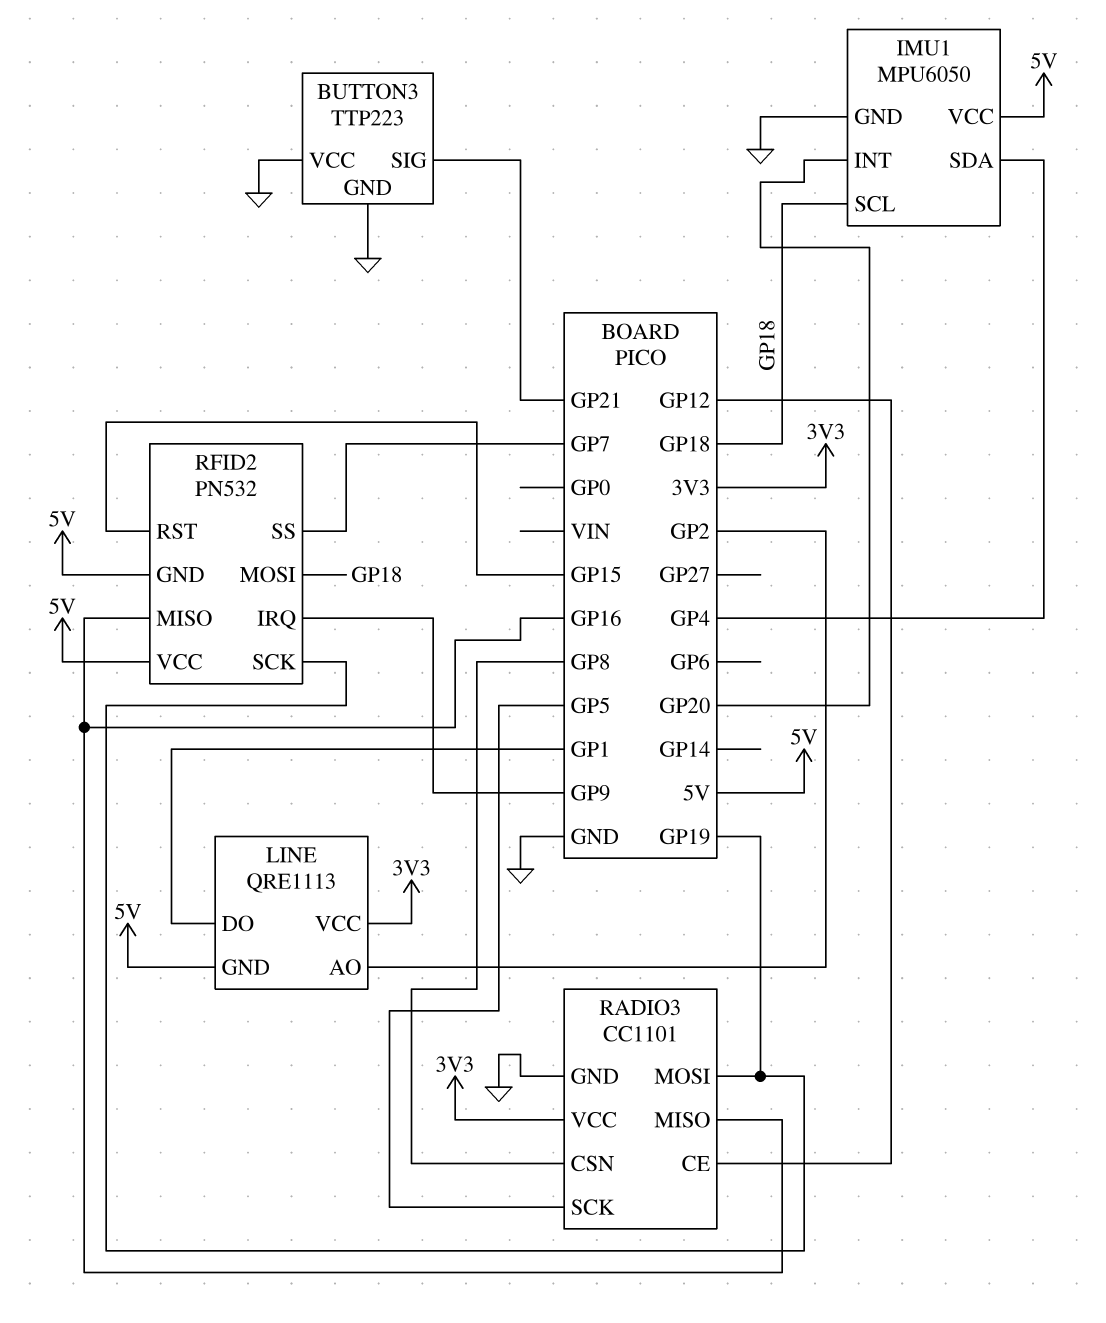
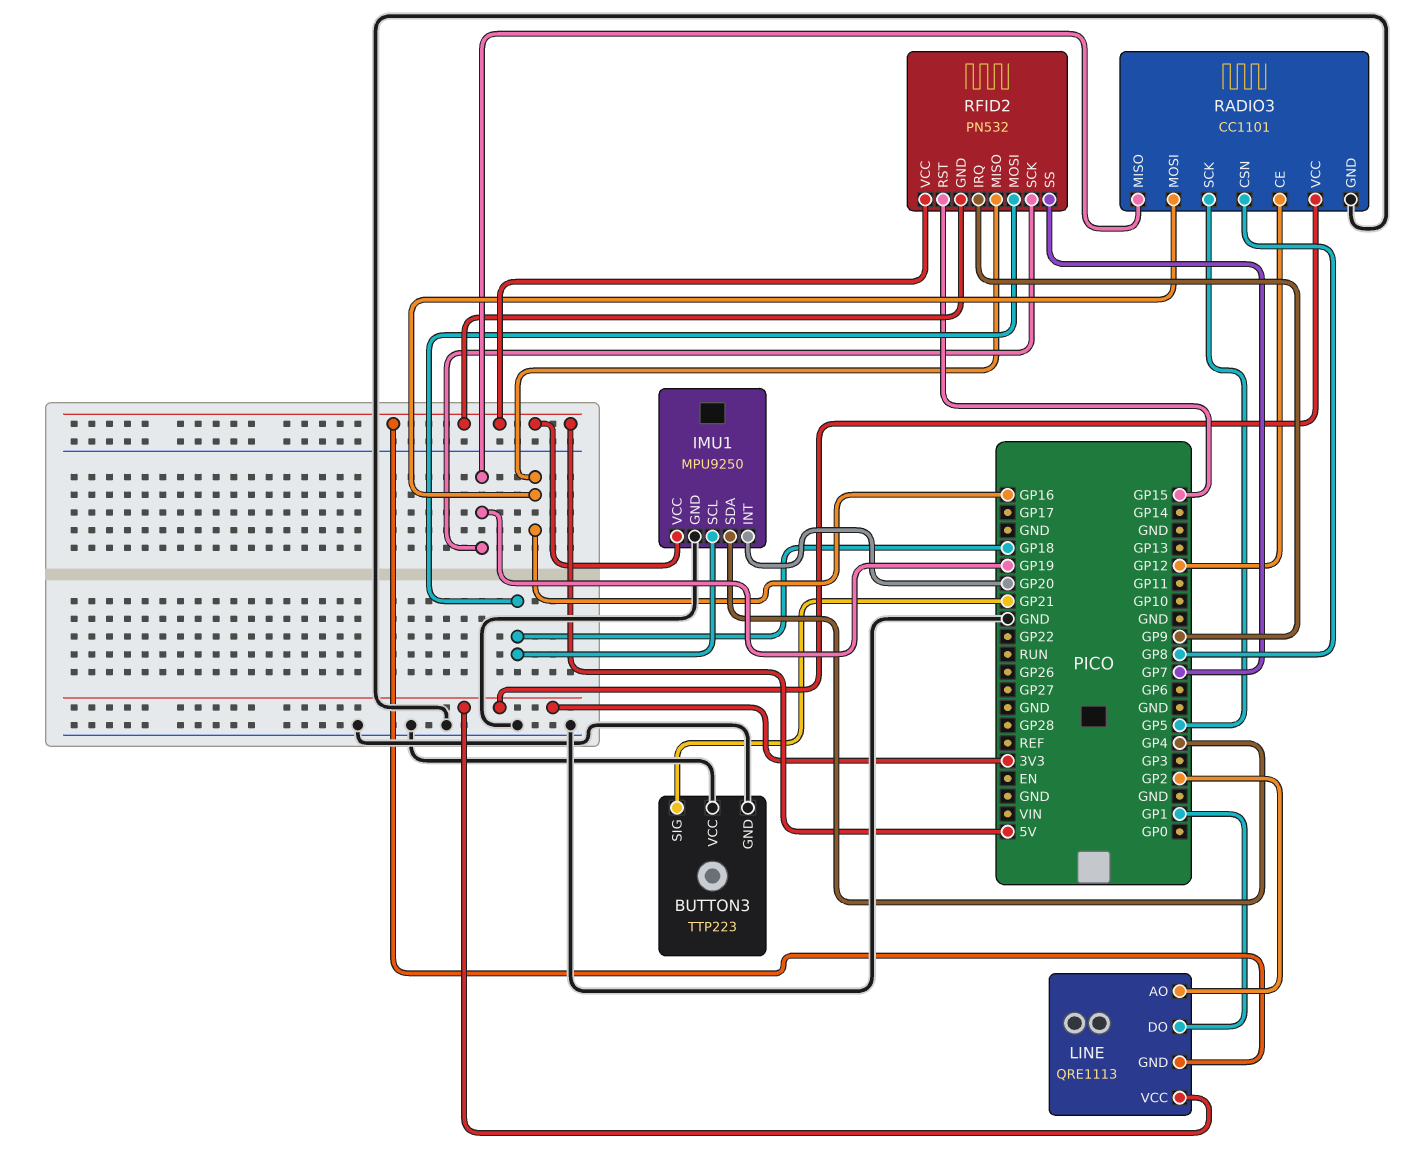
IMU1: MPU6050 -> MPU9250
RADIO3 pin MISO: GP16 -> GP19
RADIO3 pin MOSI: GP19 -> GP16

